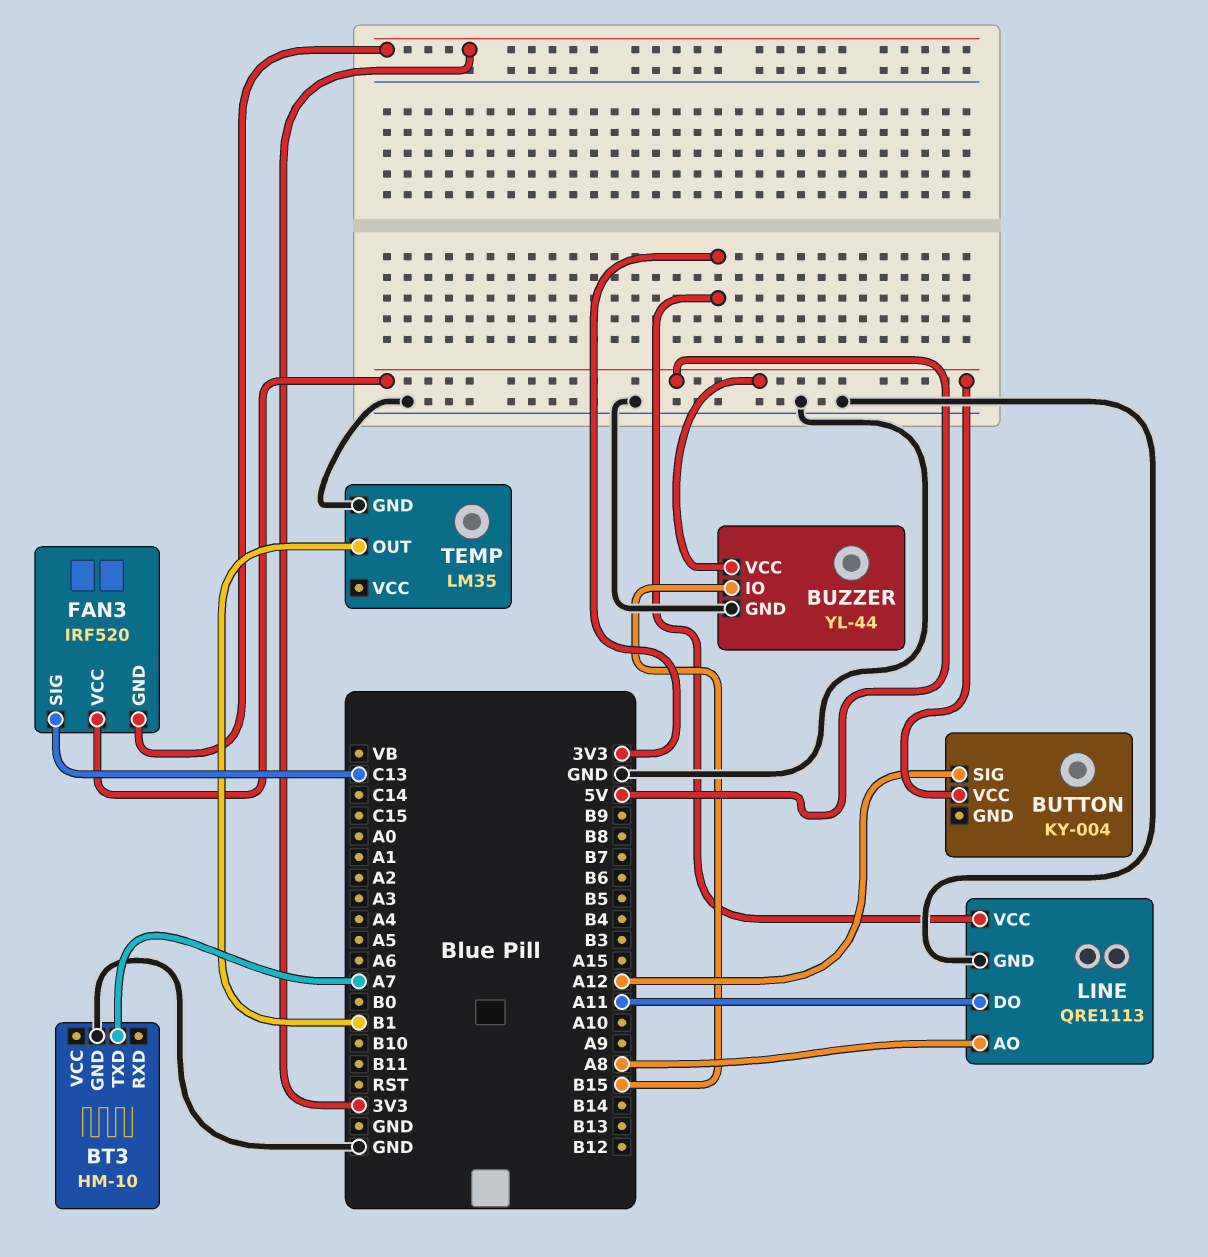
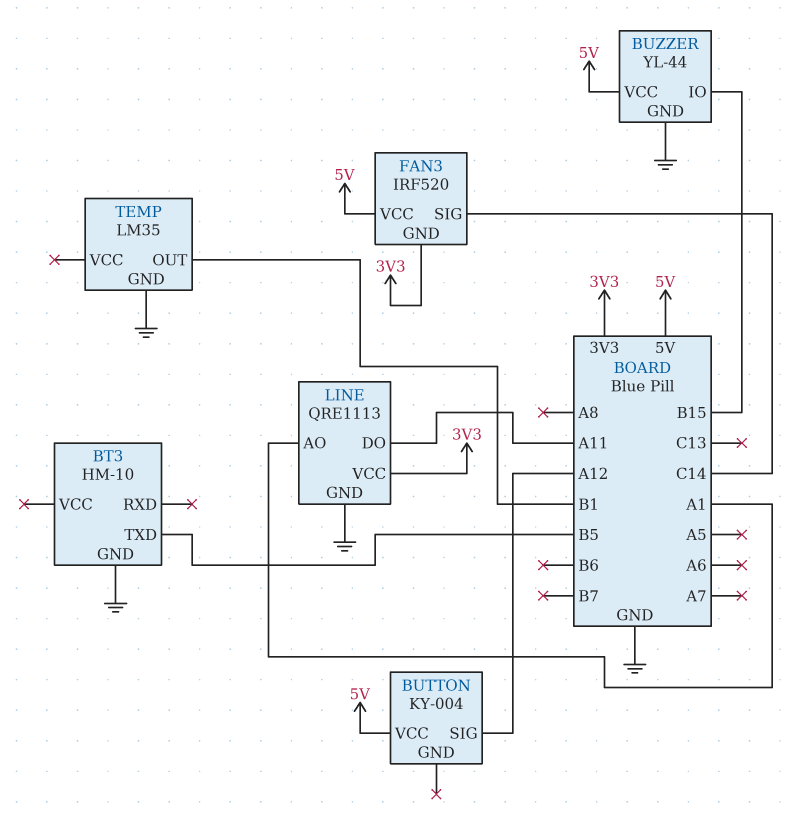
BT3 pin TXD: A7 -> B5
FAN3 pin SIG: C13 -> C14
LINE pin AO: A8 -> A1

